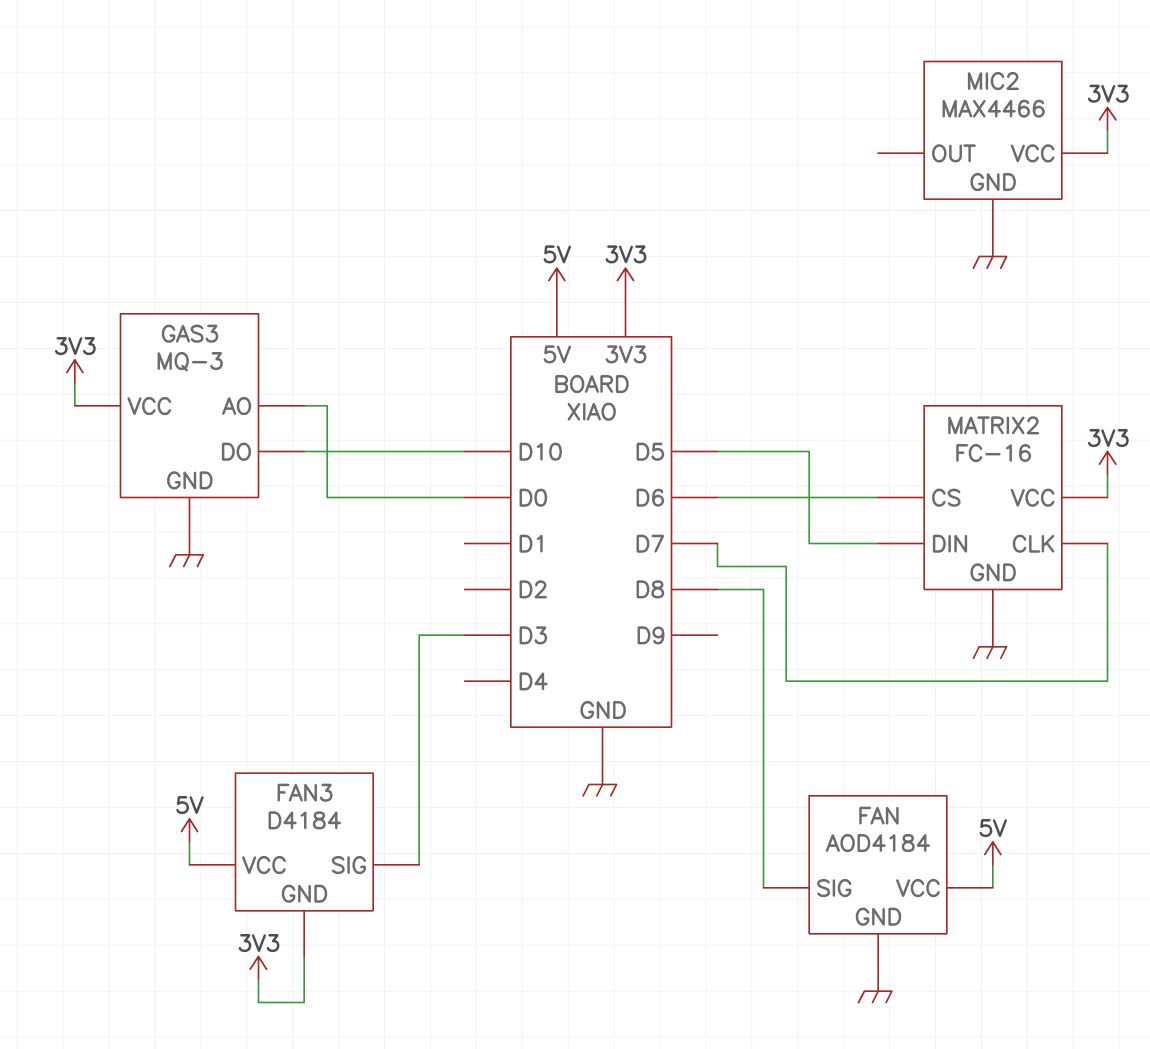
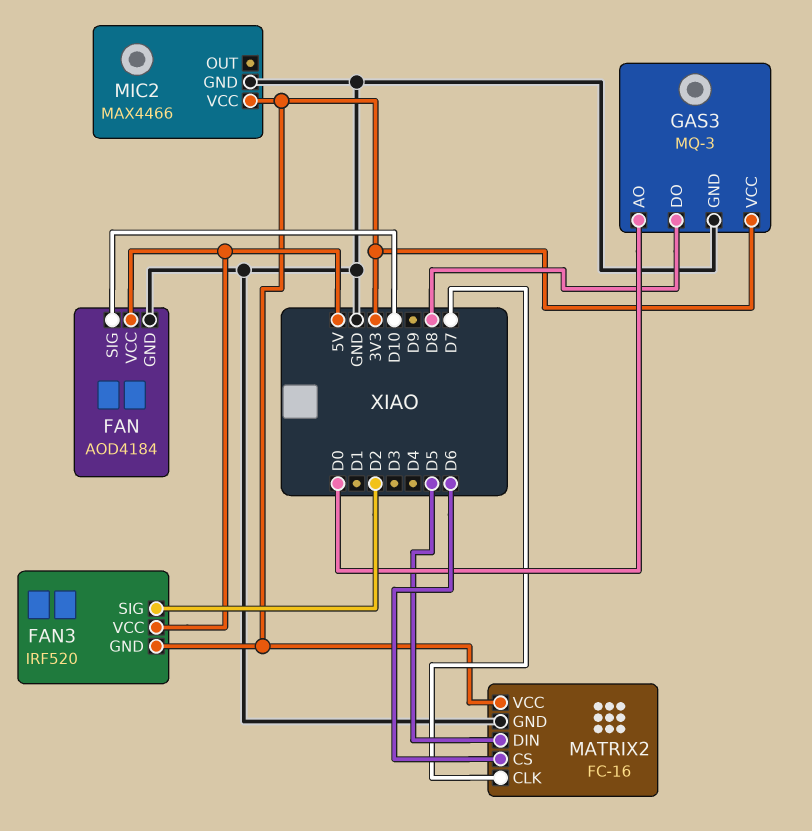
FAN pin SIG: D8 -> D10
FAN3: D4184 -> IRF520
FAN3 pin SIG: D3 -> D2
GAS3 pin DO: D10 -> D8

